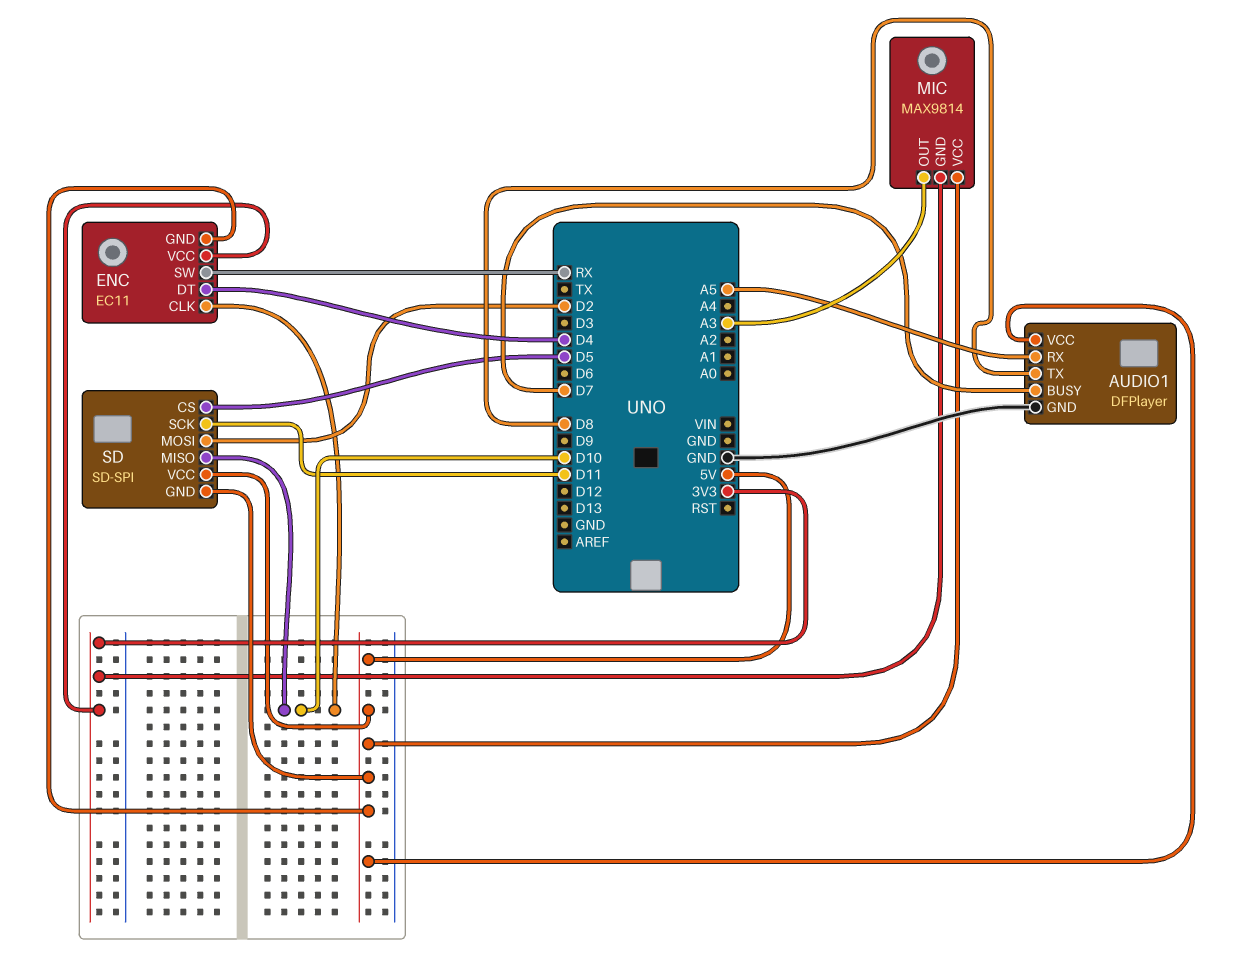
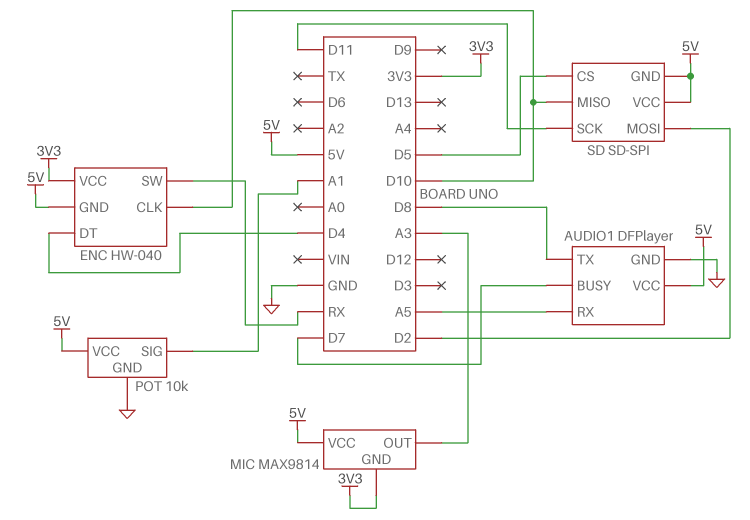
ENC: EC11 -> HW-040
POT: none -> 10k
POT pin GND: none -> GND
POT pin SIG: none -> A1
POT pin VCC: none -> 5V

